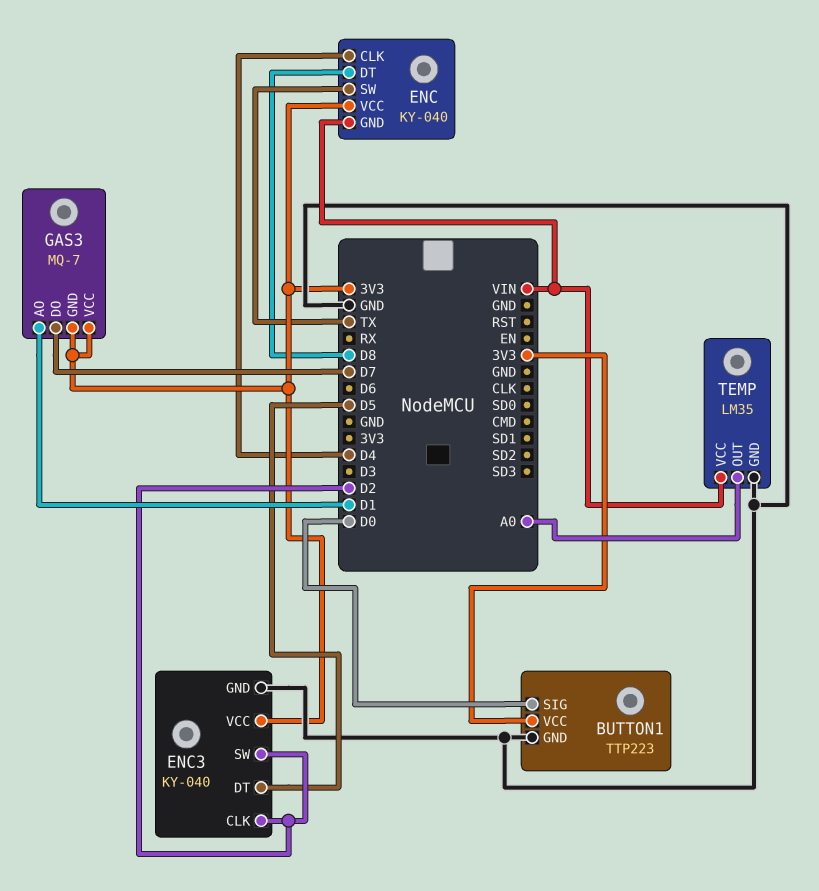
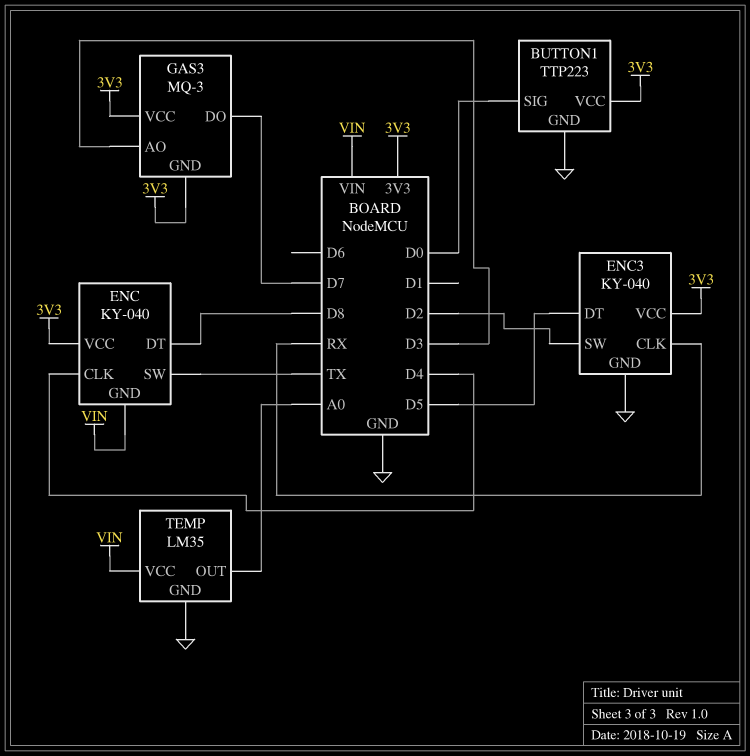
ENC3 pin CLK: D2 -> RX
GAS3: MQ-7 -> MQ-3
GAS3 pin AO: D1 -> D3

